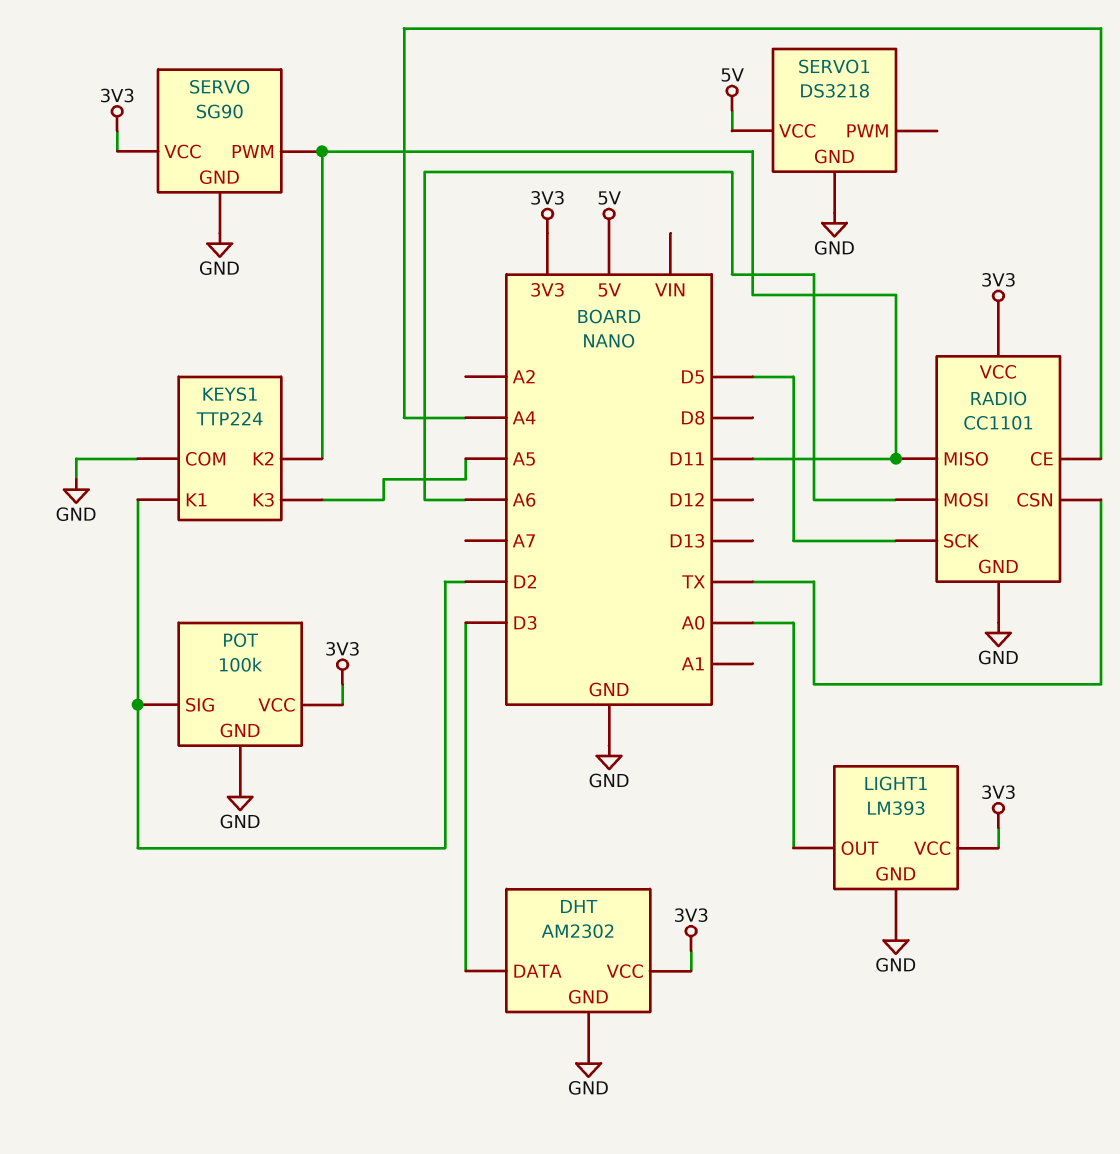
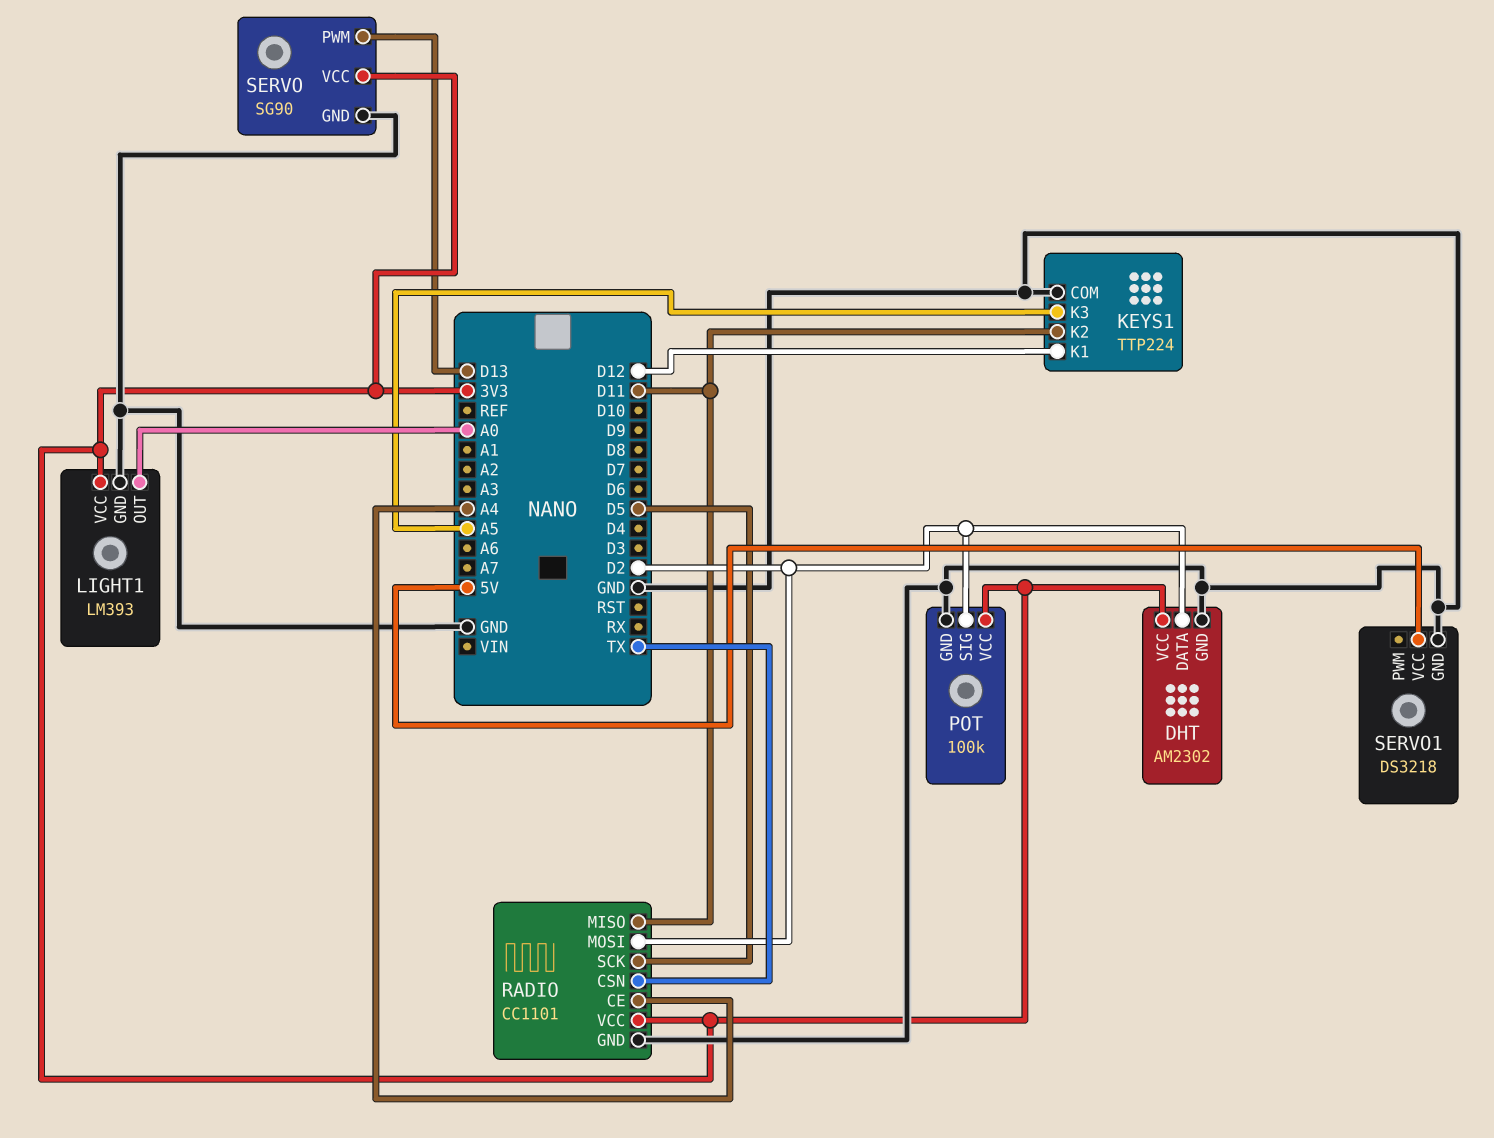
DHT pin DATA: D3 -> D2
KEYS1 pin K1: D2 -> D12
RADIO pin MOSI: A6 -> D2
SERVO pin PWM: D11 -> D13

